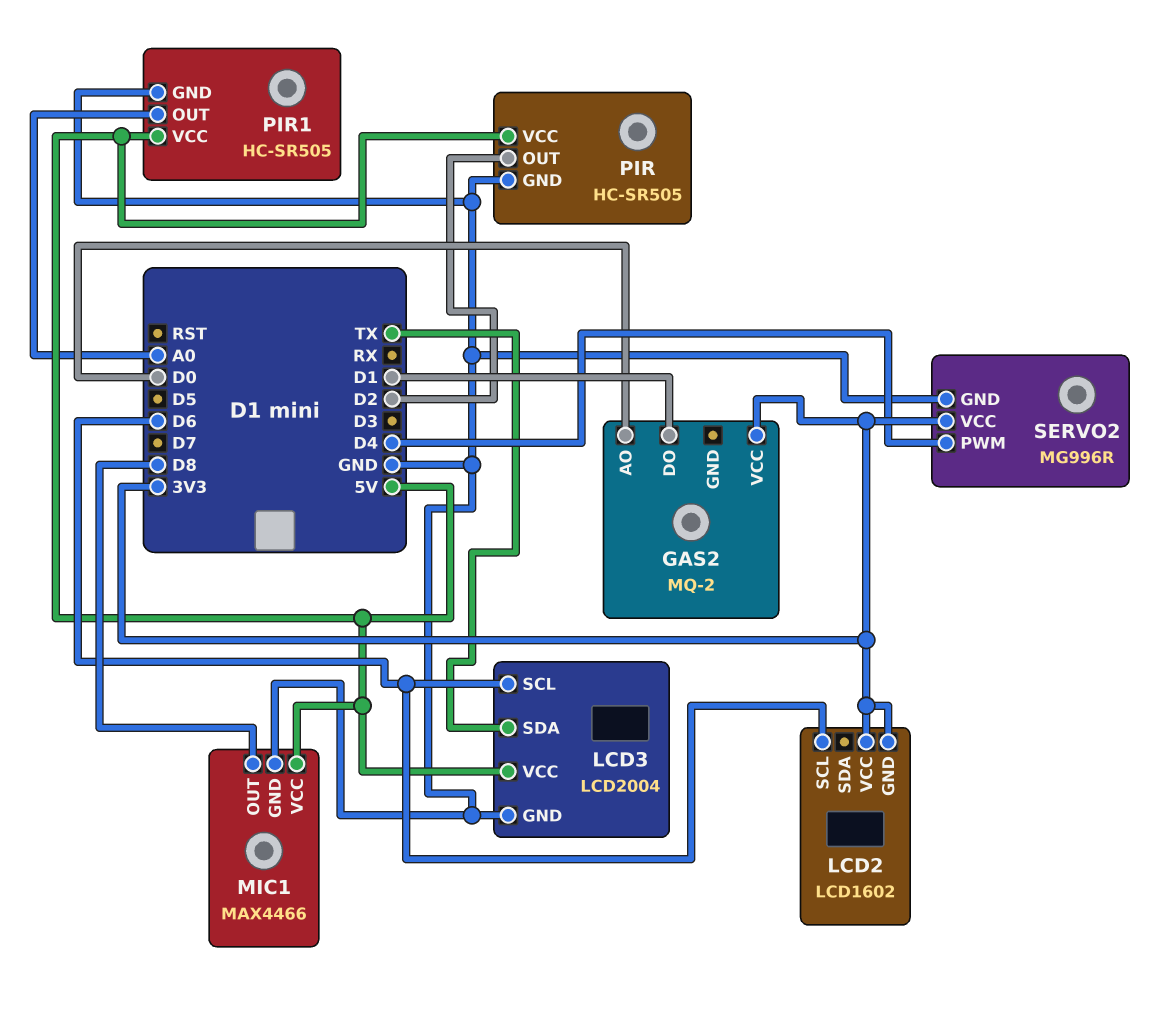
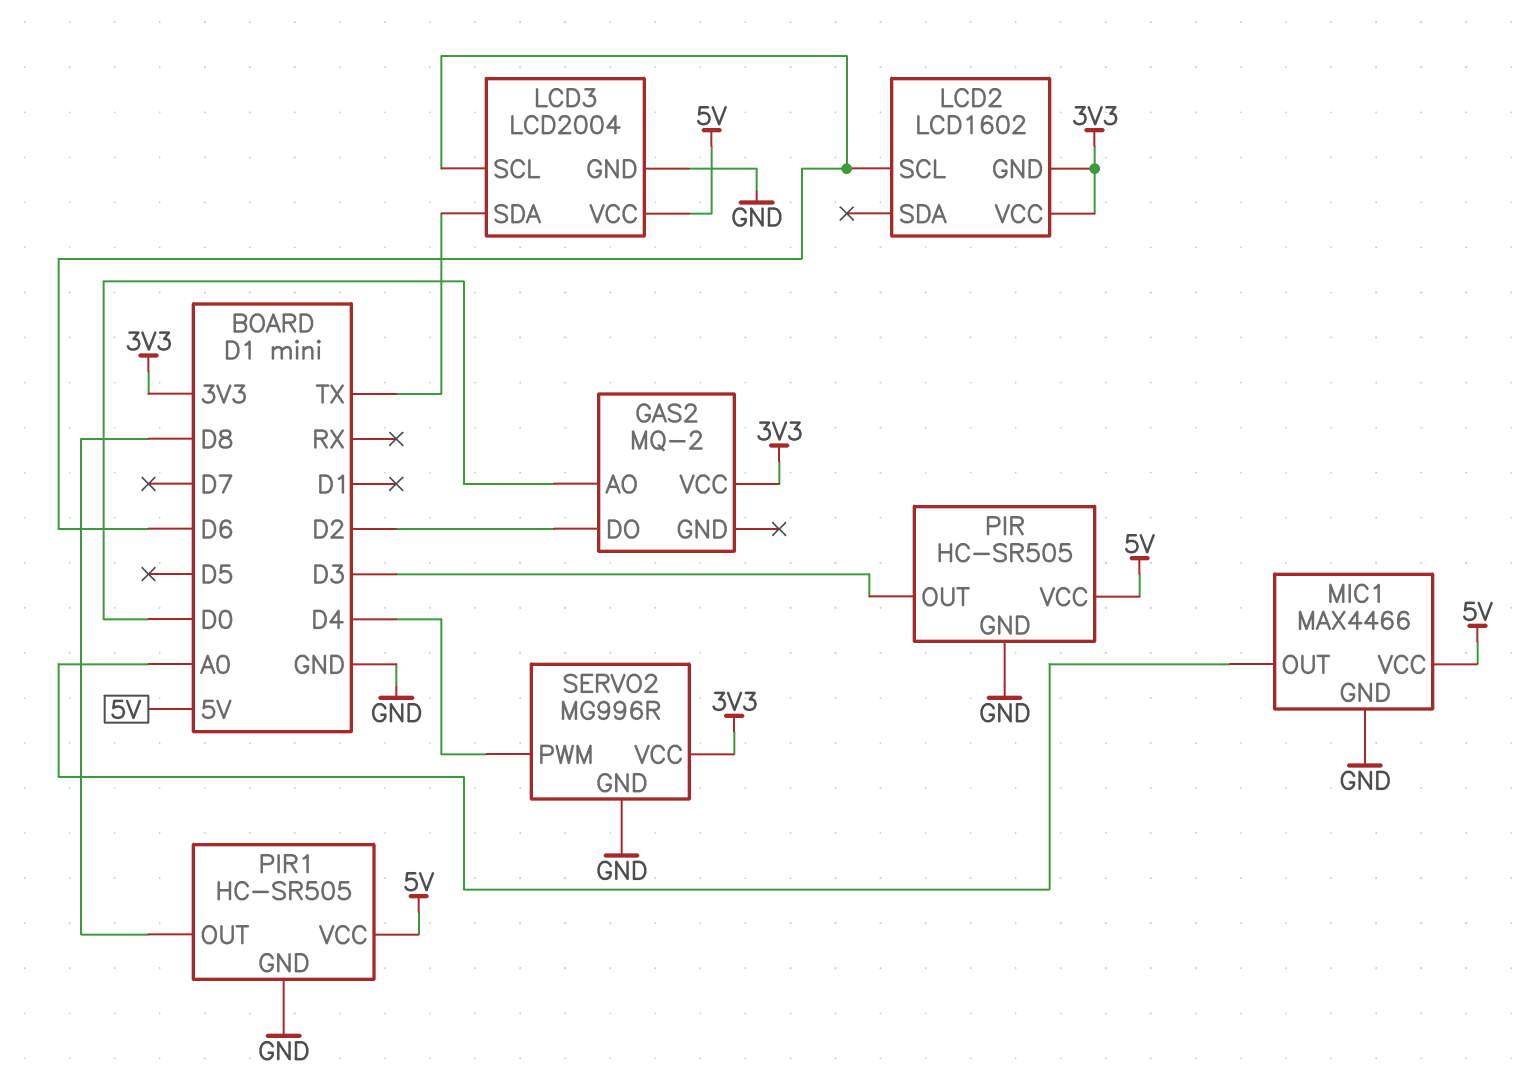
GAS2 pin DO: D1 -> D2
MIC1 pin OUT: D8 -> A0
PIR pin OUT: D2 -> D3
PIR1 pin OUT: A0 -> D8

